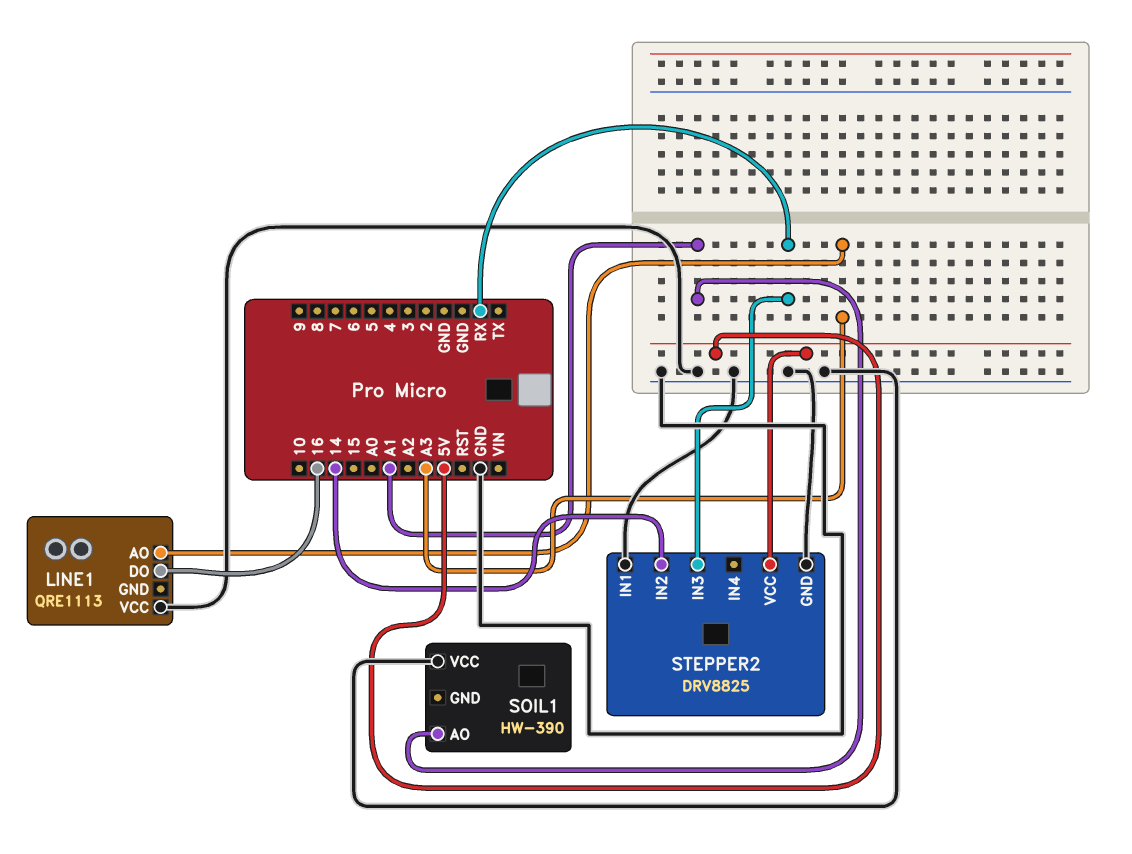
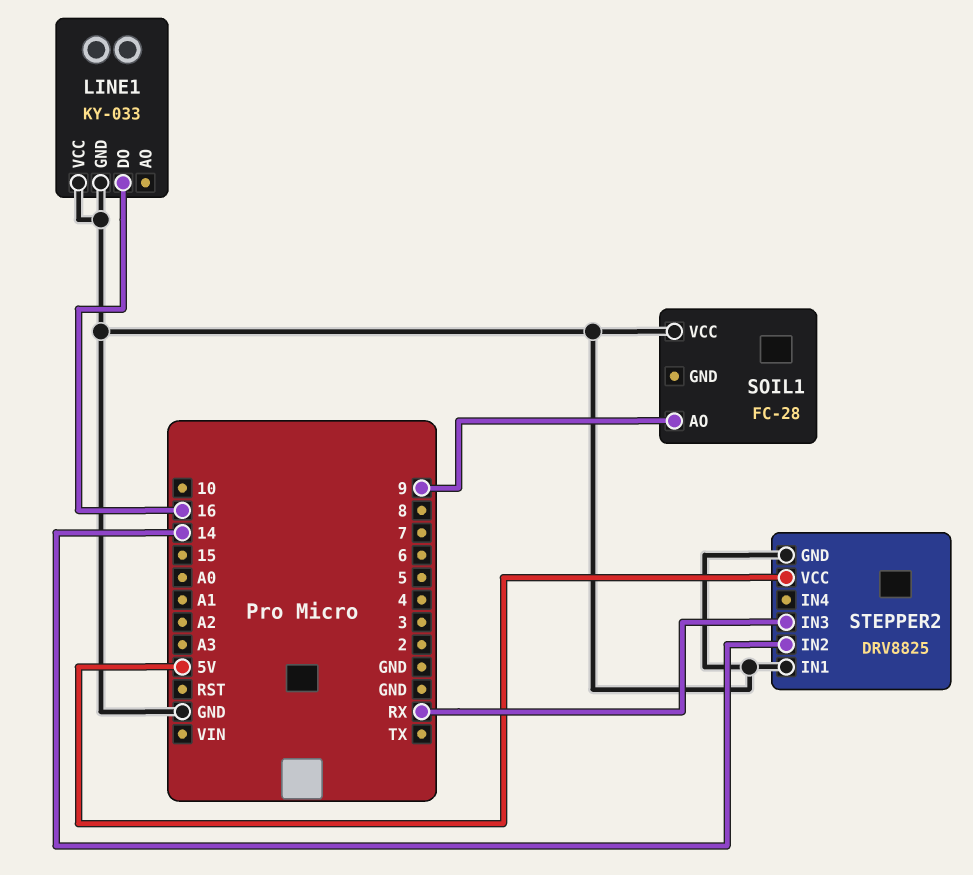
LINE1: QRE1113 -> KY-033
LINE1 pin AO: A3 -> none
LINE1 pin GND: none -> GND
SOIL1: HW-390 -> FC-28
SOIL1 pin AO: A1 -> 9

